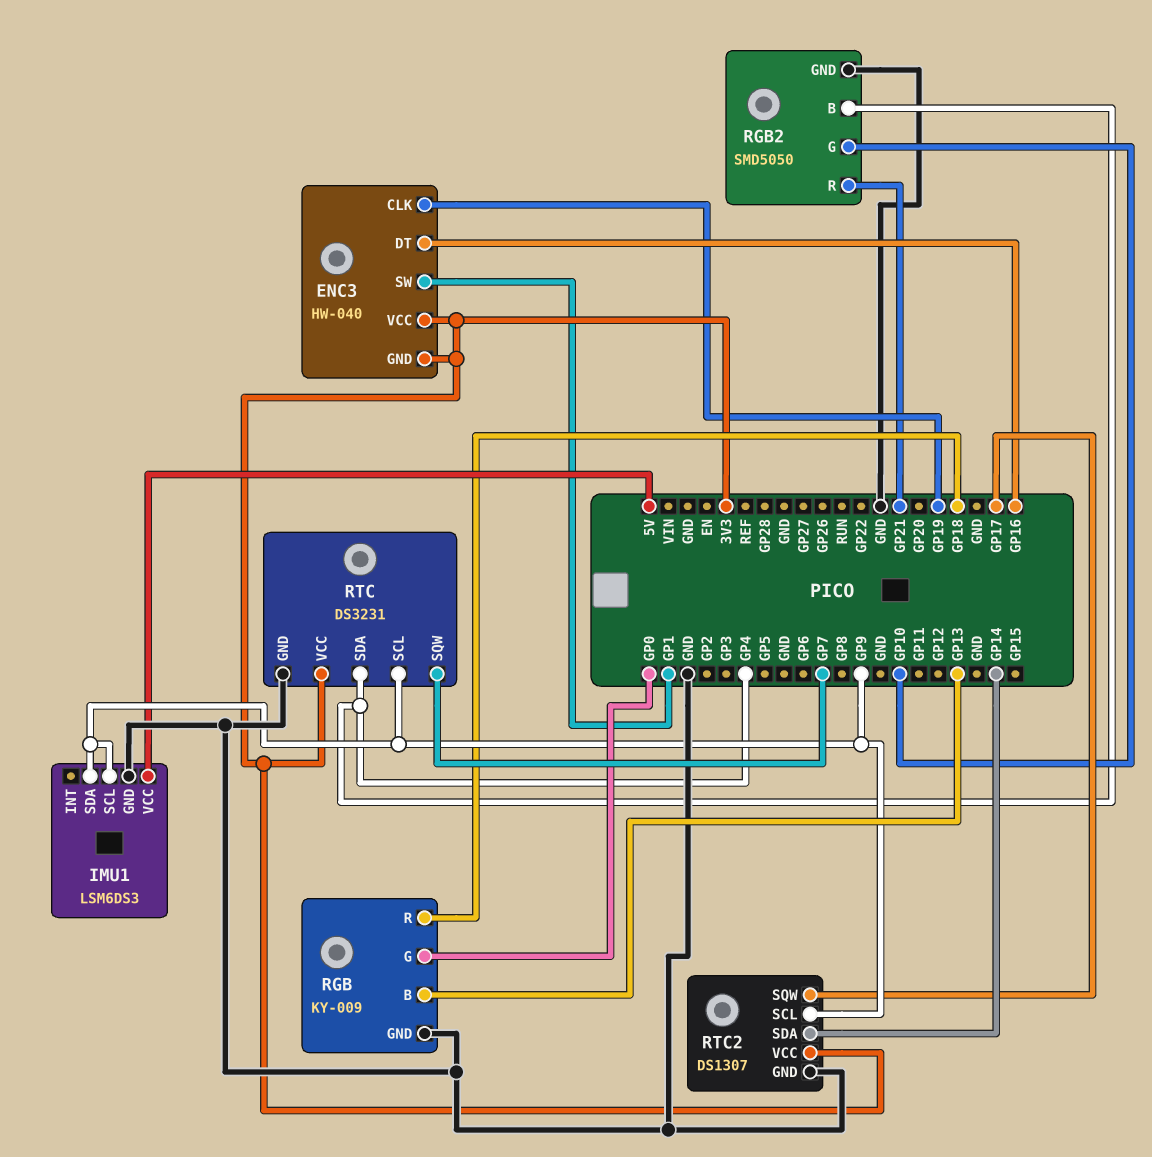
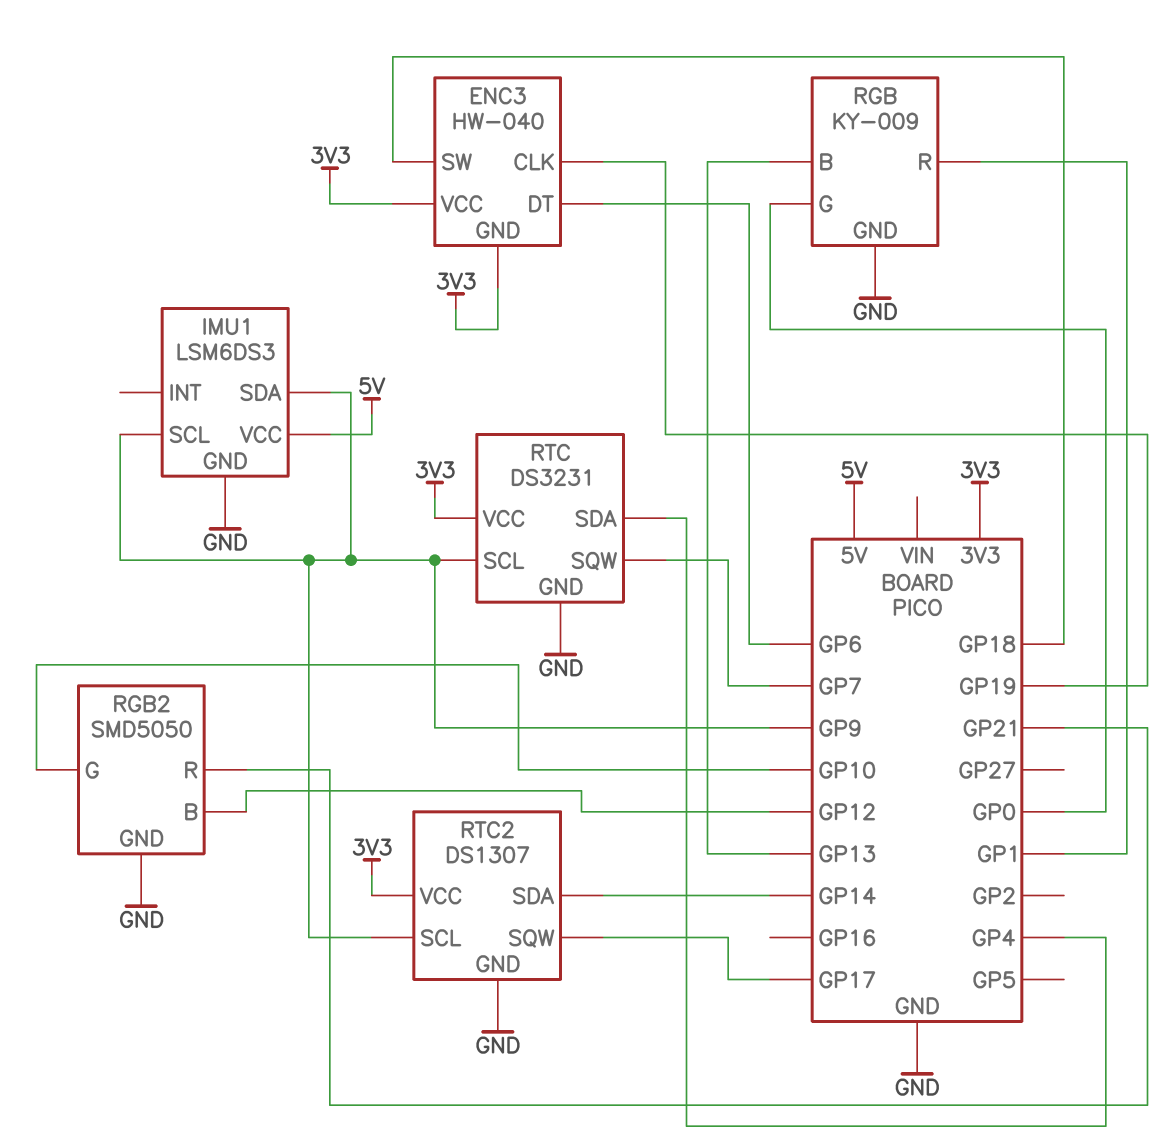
ENC3 pin DT: GP16 -> GP6
ENC3 pin SW: GP1 -> GP18
RGB pin R: GP18 -> GP1
RGB2 pin B: GP4 -> GP12

